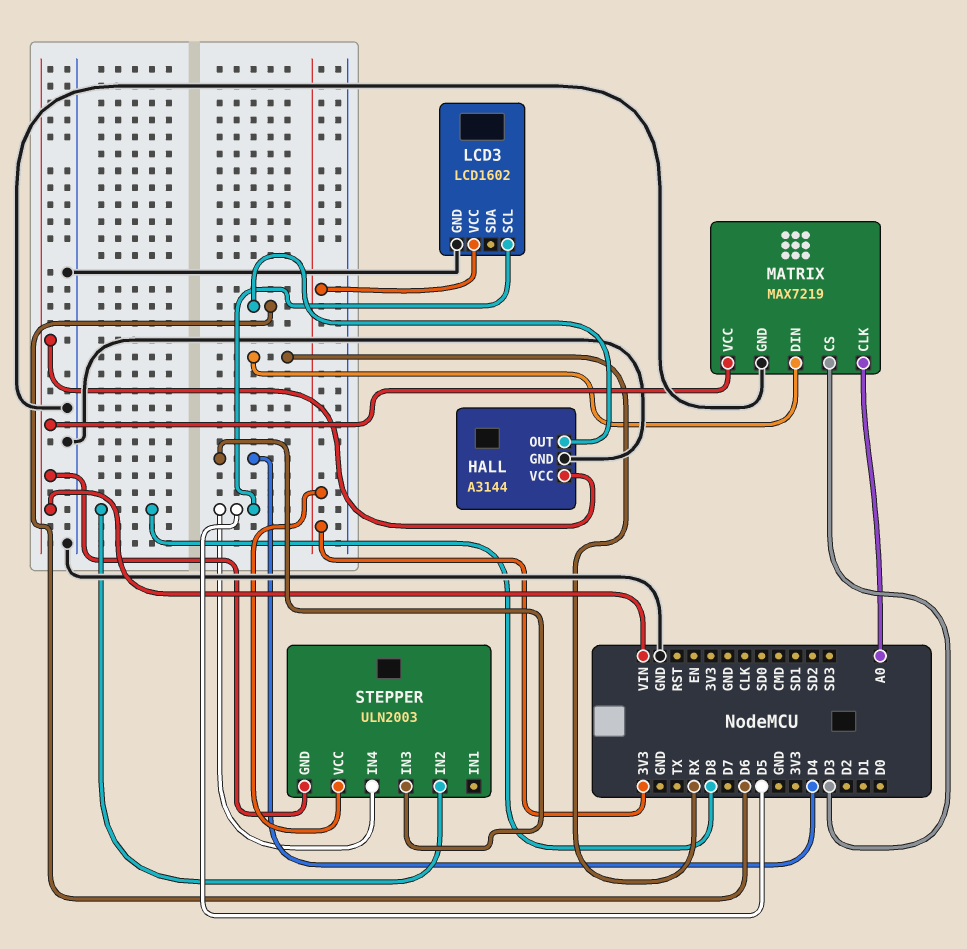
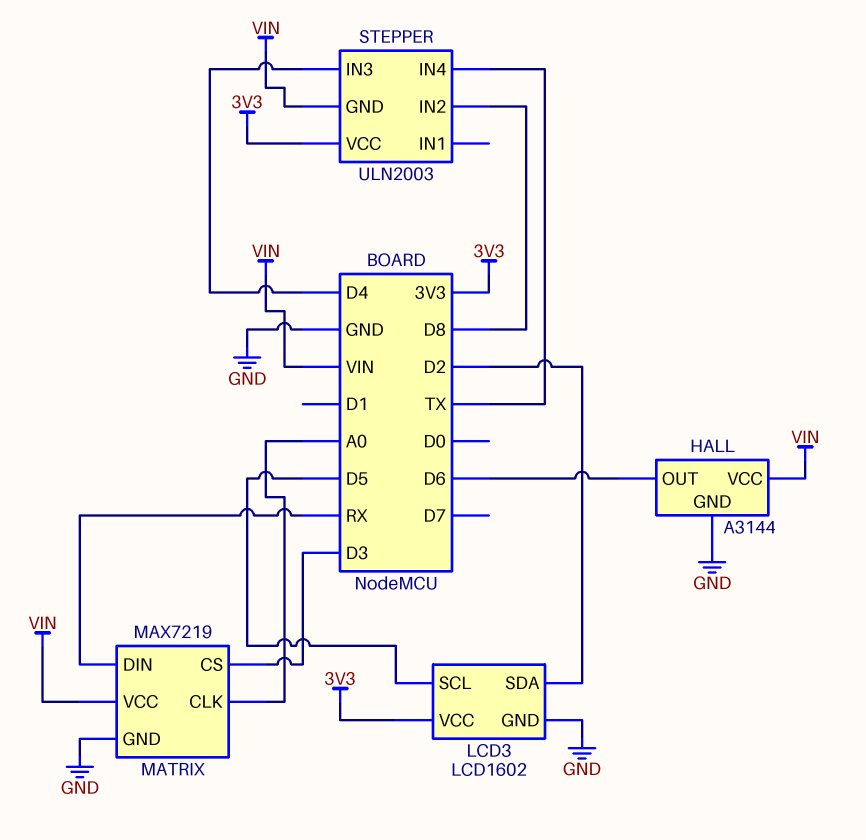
LCD3 pin SDA: none -> D2
STEPPER pin IN4: D5 -> TX

